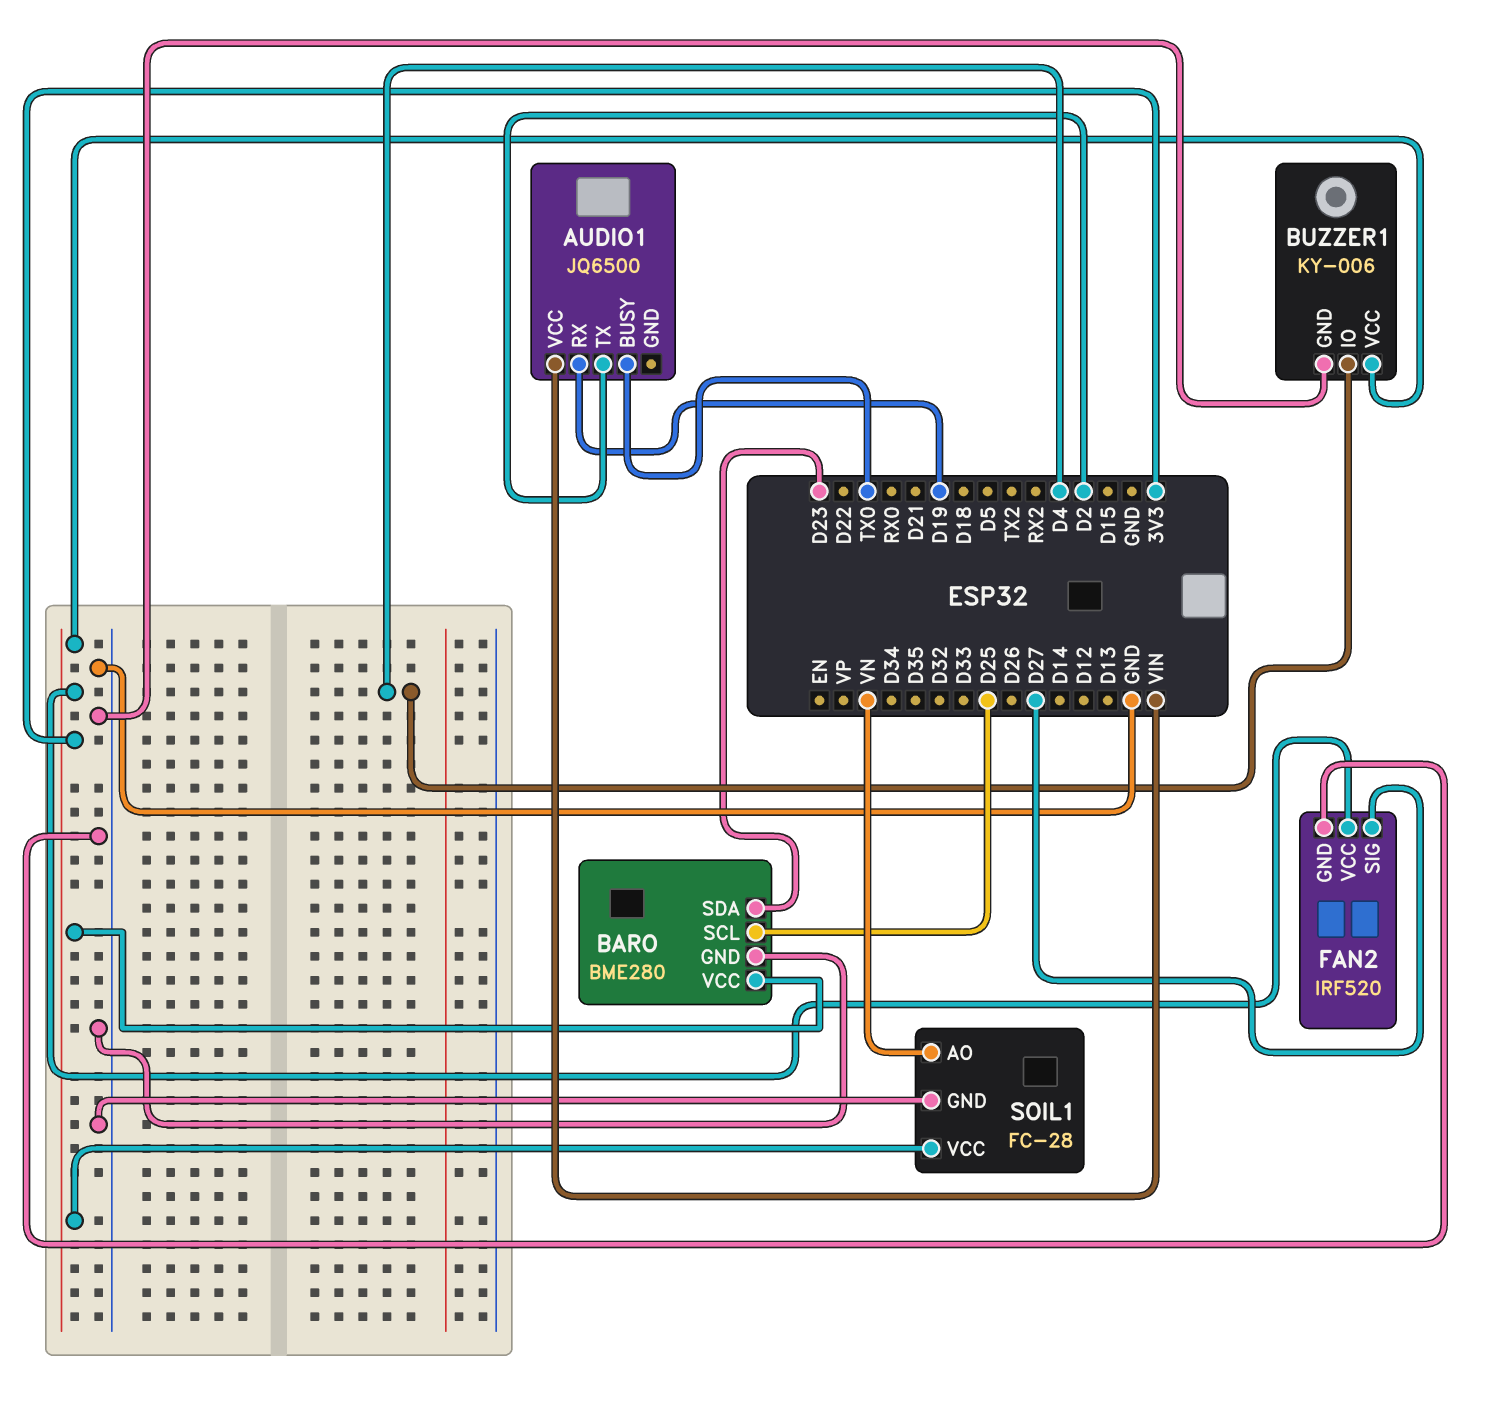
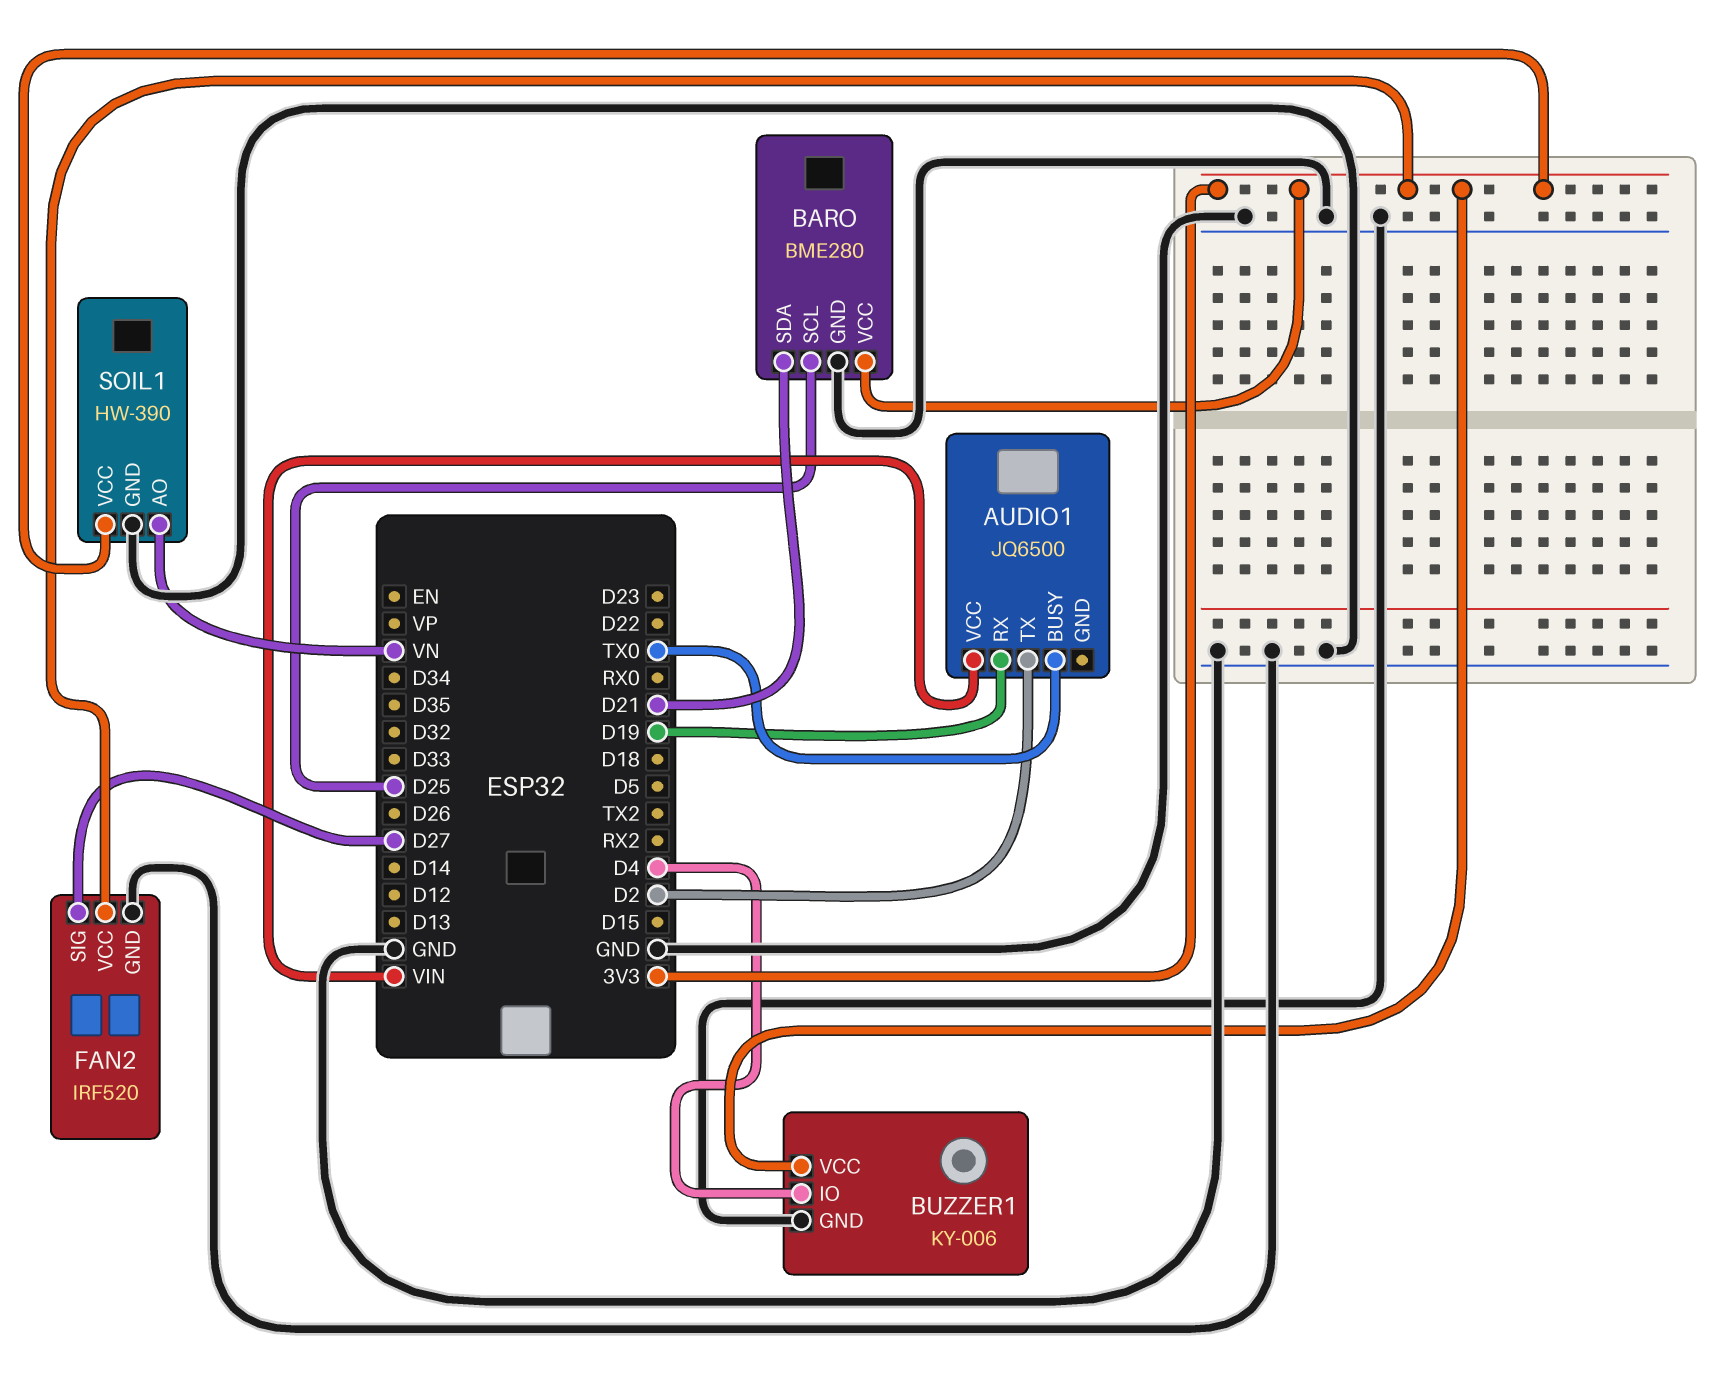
BARO pin SDA: D23 -> D21
SOIL1: FC-28 -> HW-390

